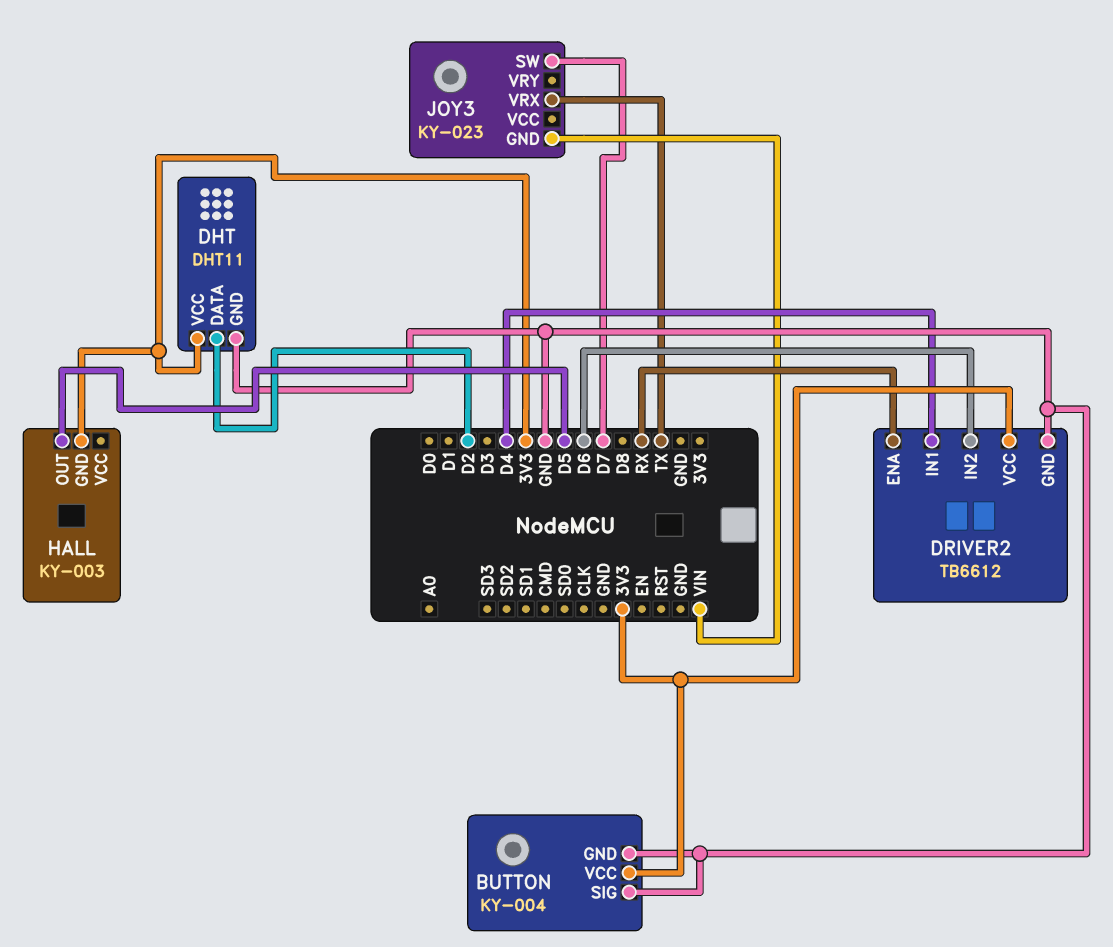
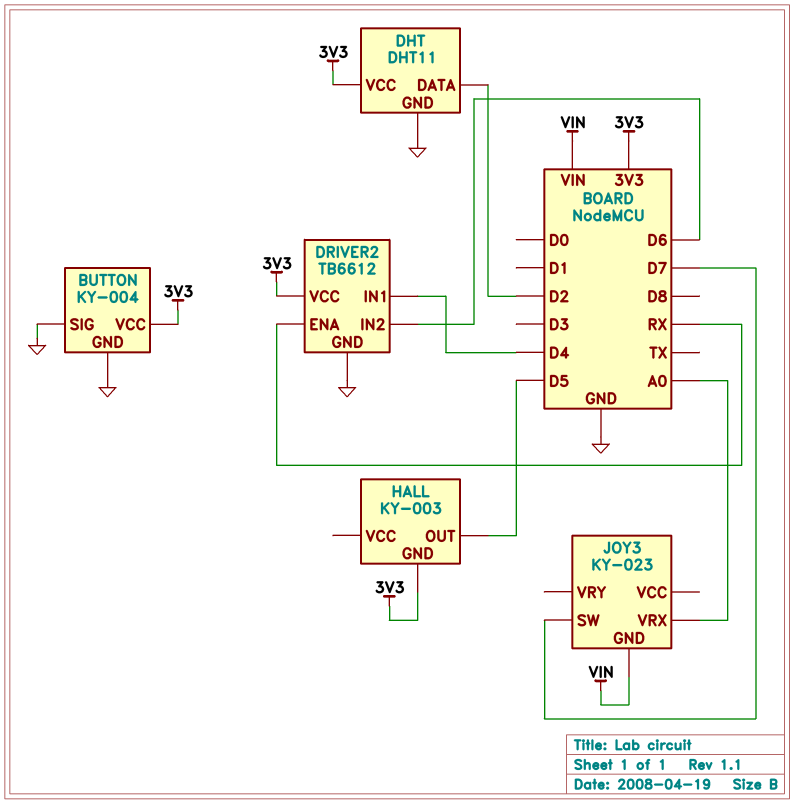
JOY3 pin VRX: TX -> A0

